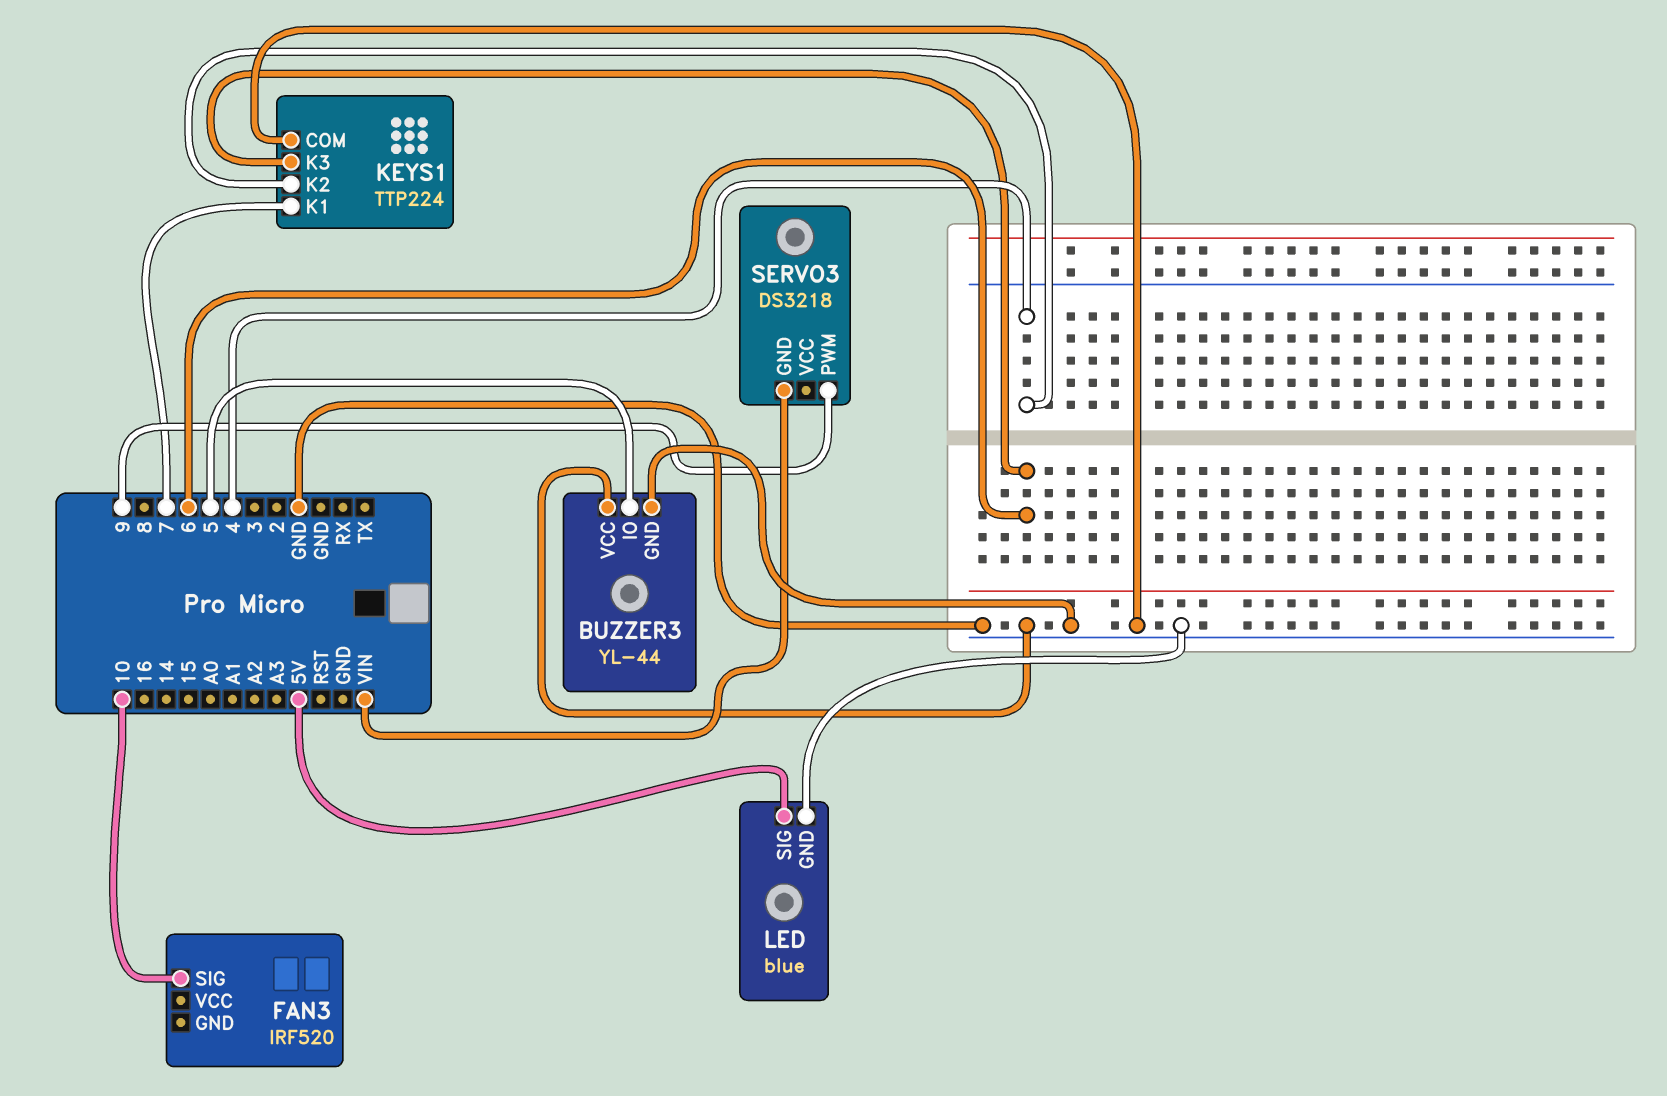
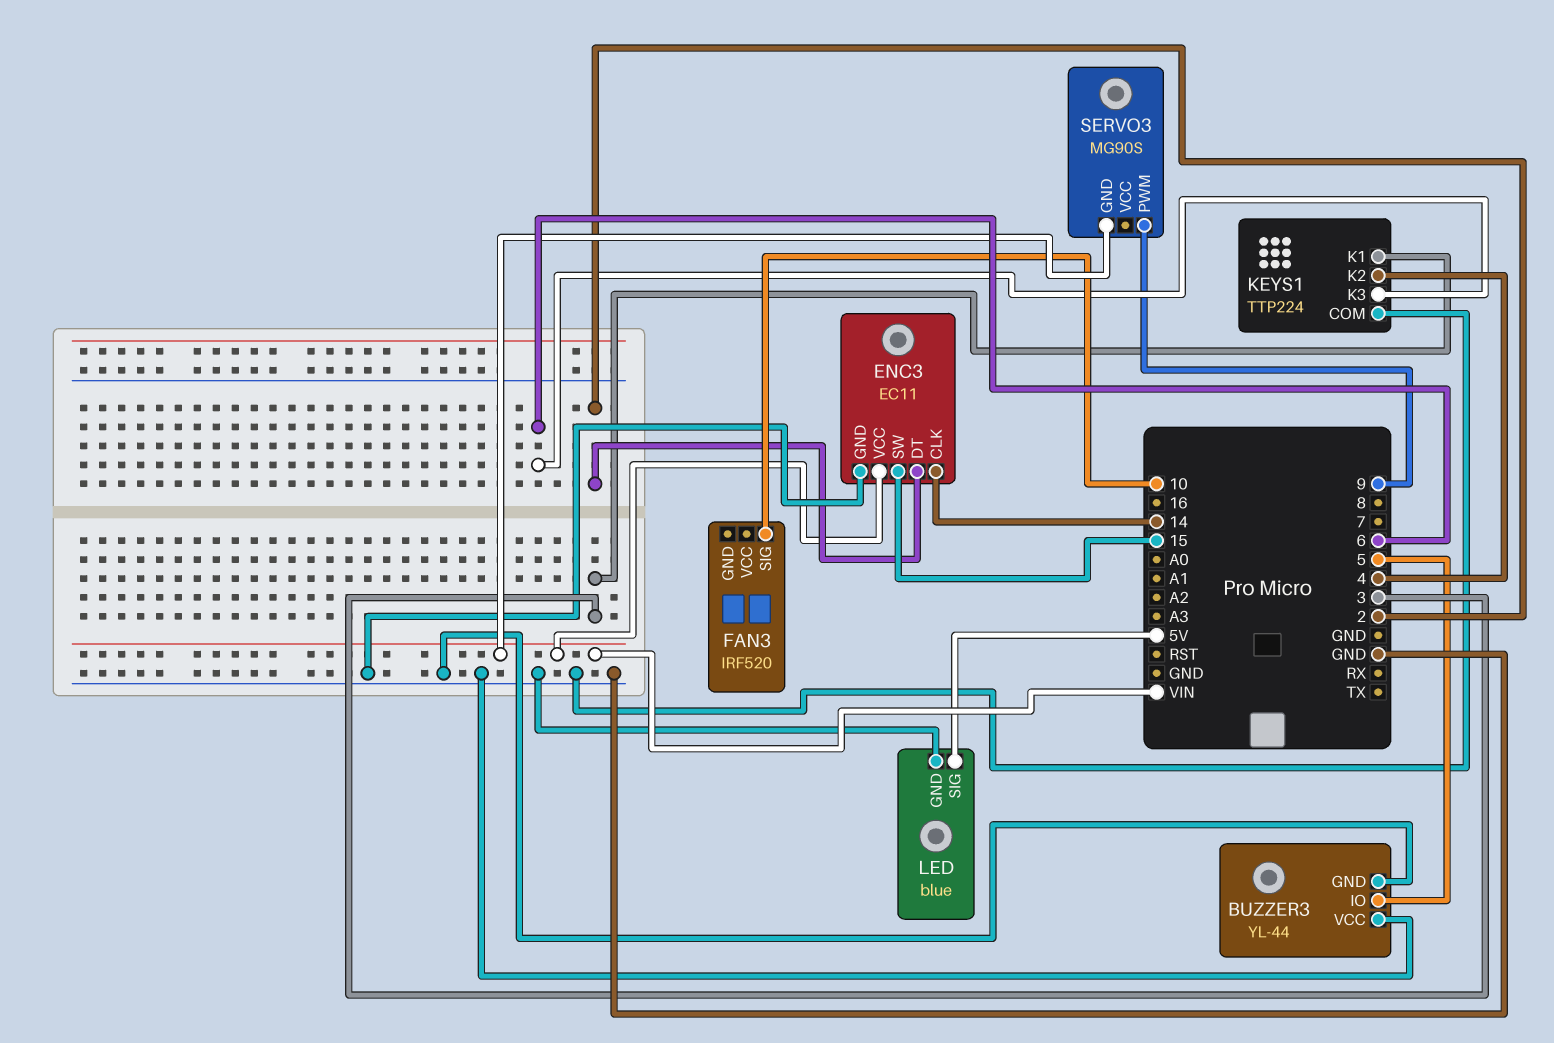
ENC3: none -> EC11
ENC3 pin CLK: none -> 14
ENC3 pin DT: none -> 2
ENC3 pin GND: none -> GND
ENC3 pin SW: none -> 15
ENC3 pin VCC: none -> VIN
KEYS1 pin K1: 7 -> 3
SERVO3: DS3218 -> MG90S

